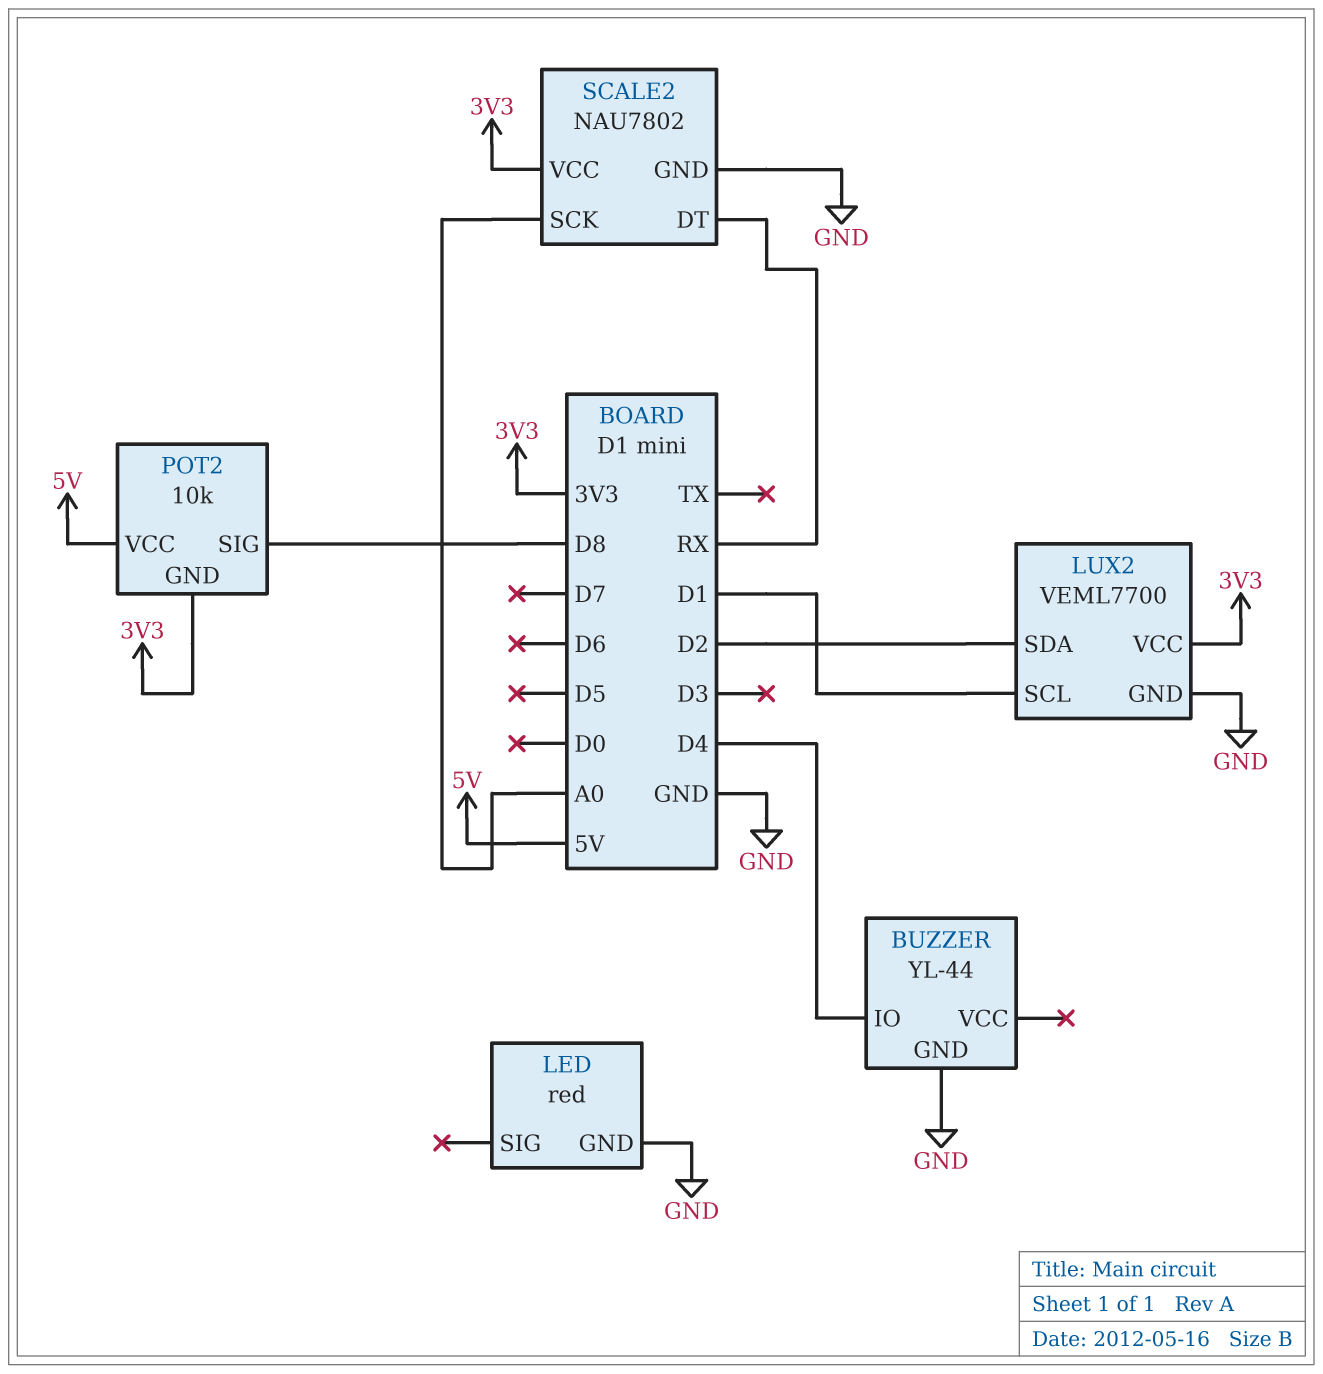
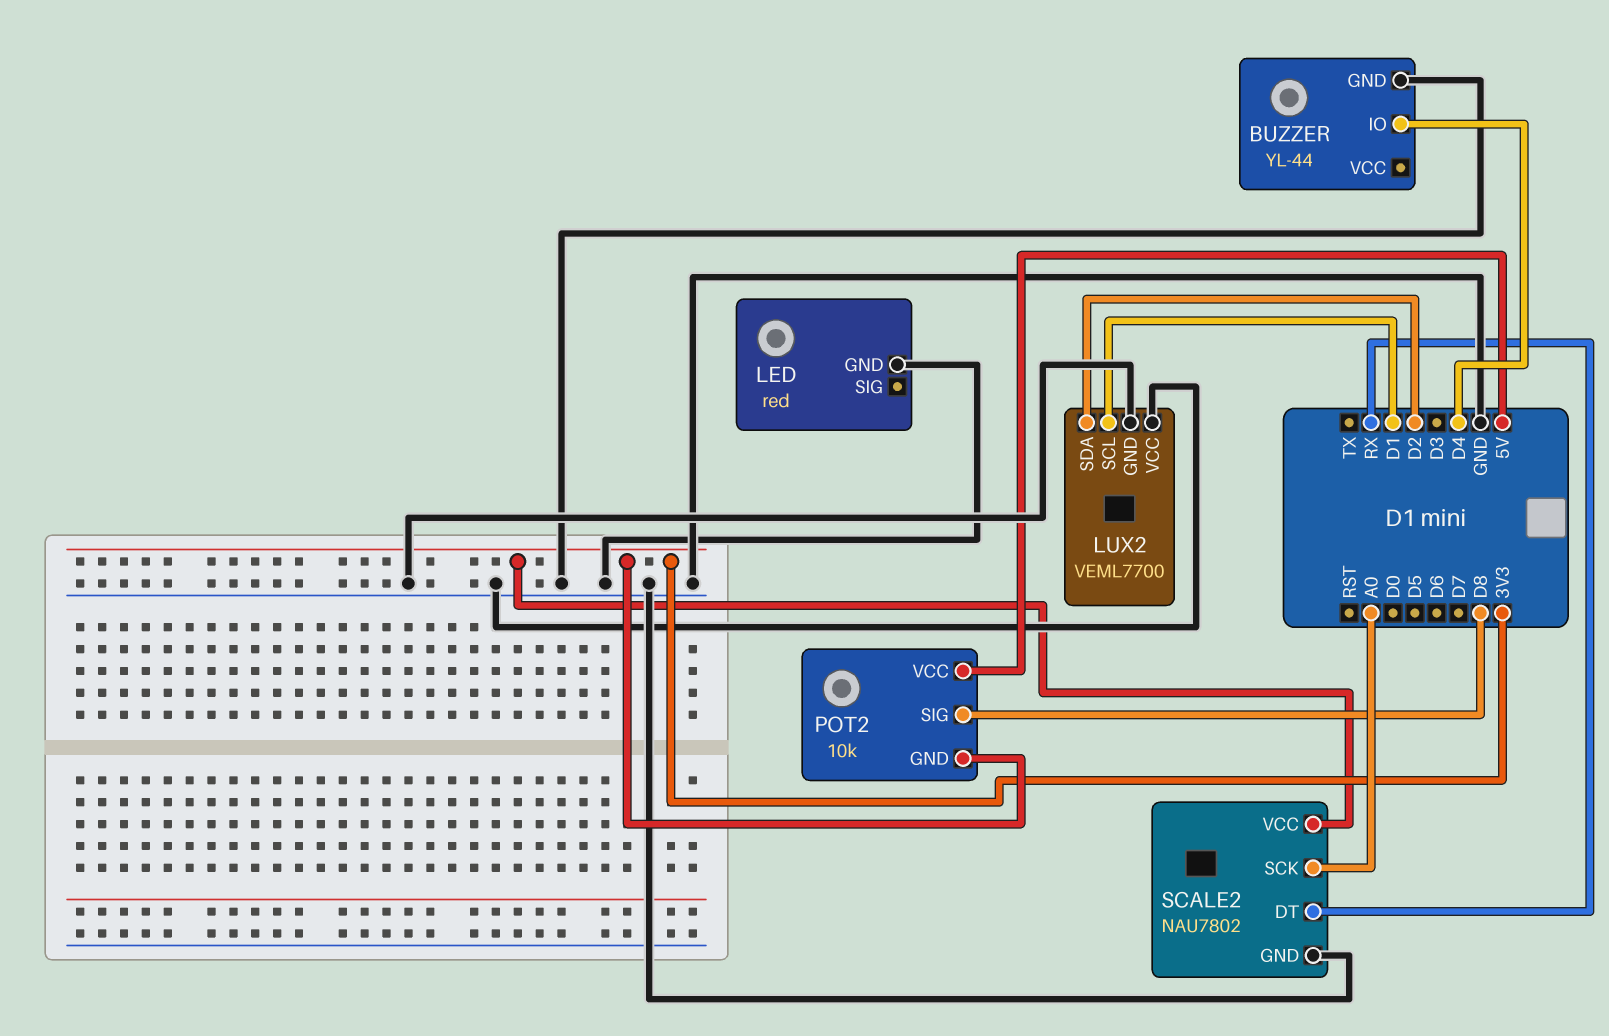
LUX2 pin VCC: 3V3 -> GND

